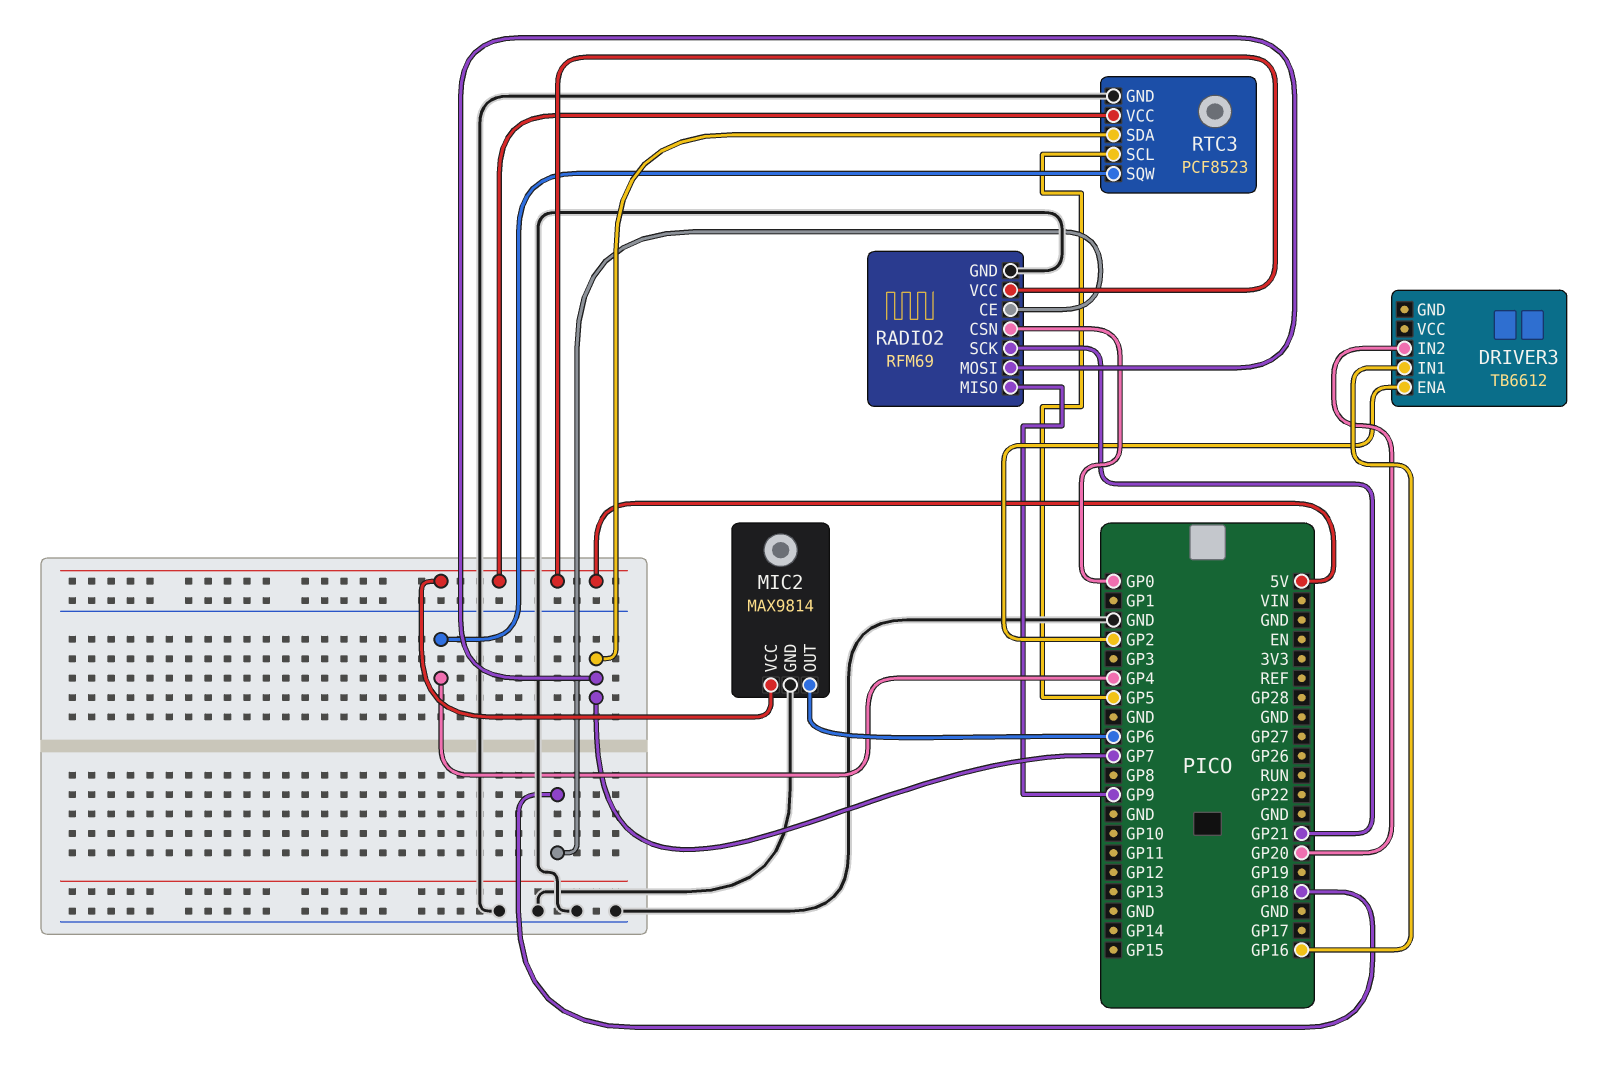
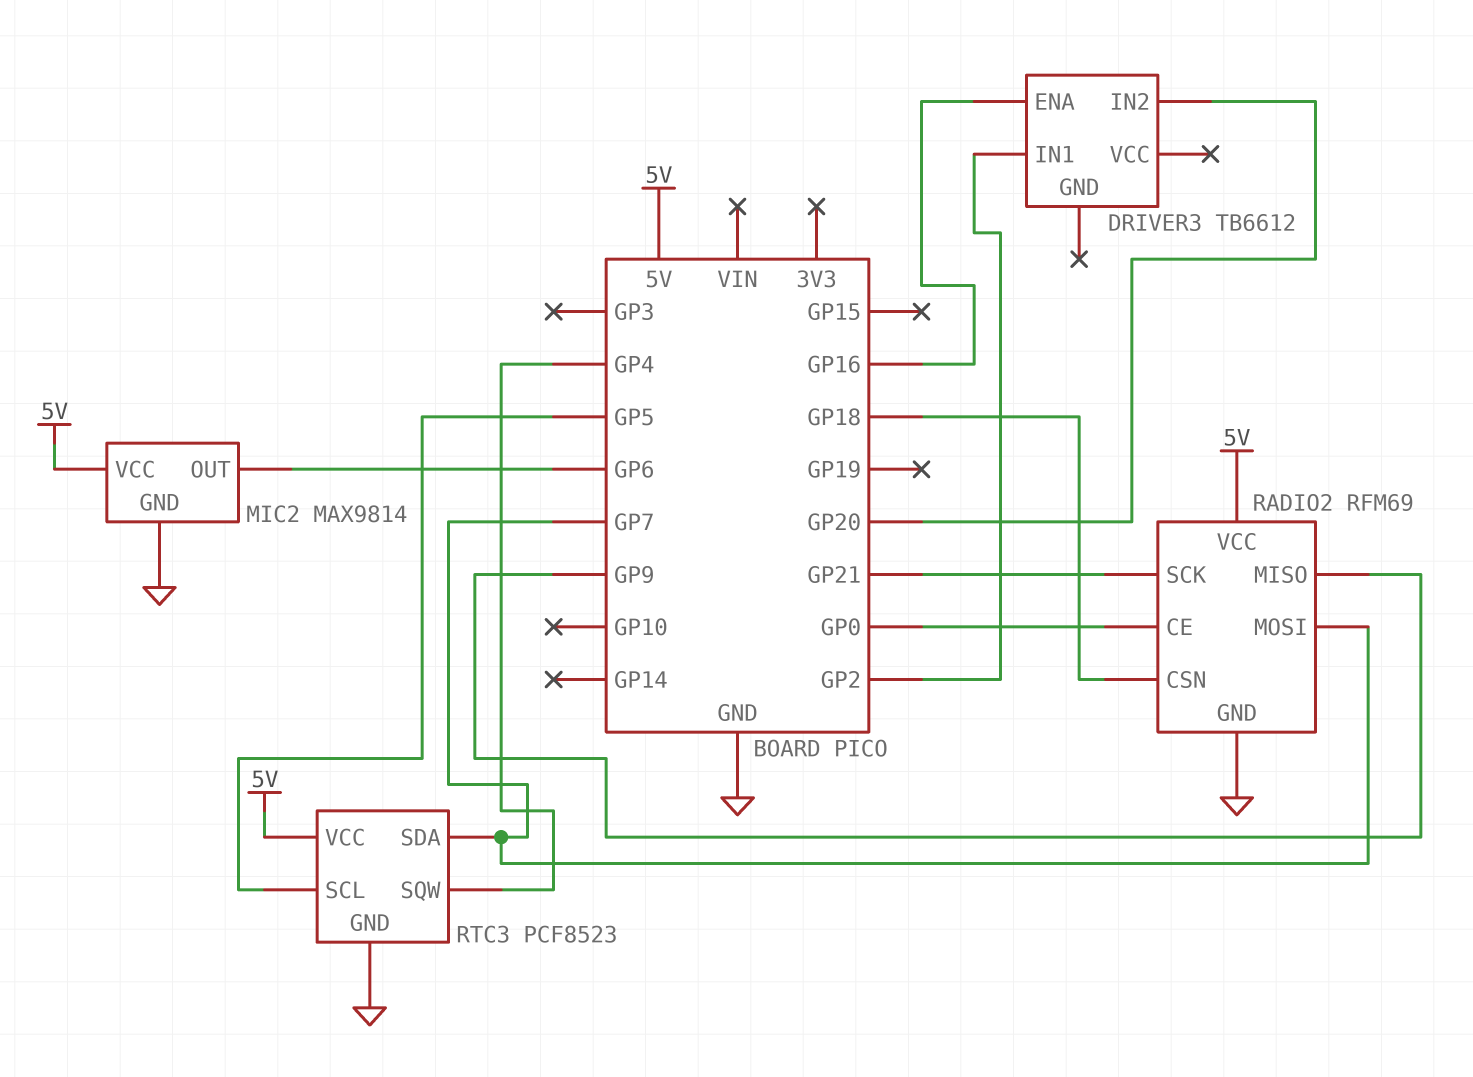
DRIVER3 pin ENA: GP2 -> GP16
DRIVER3 pin IN1: GP16 -> GP2
RADIO2 pin CE: GP18 -> GP0
RADIO2 pin CSN: GP0 -> GP18

